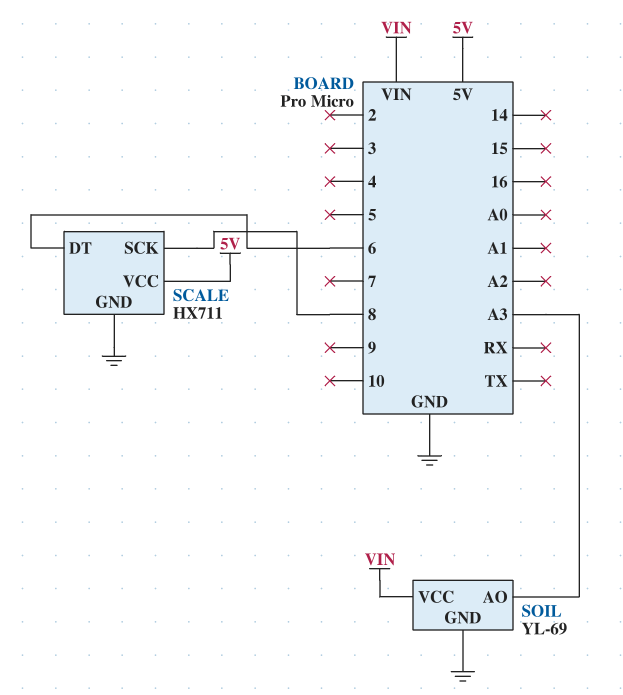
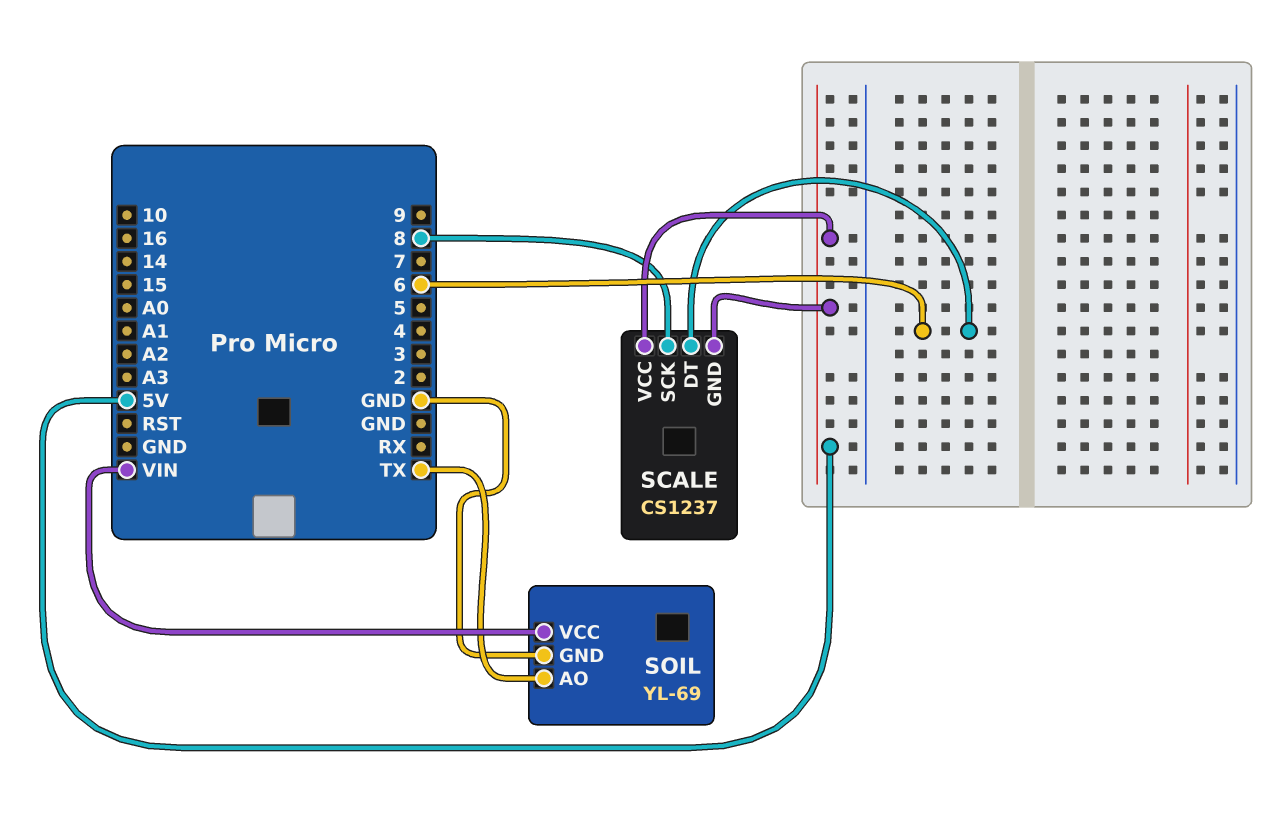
SCALE: HX711 -> CS1237
SCALE pin GND: GND -> 5V
SOIL pin AO: A3 -> TX

